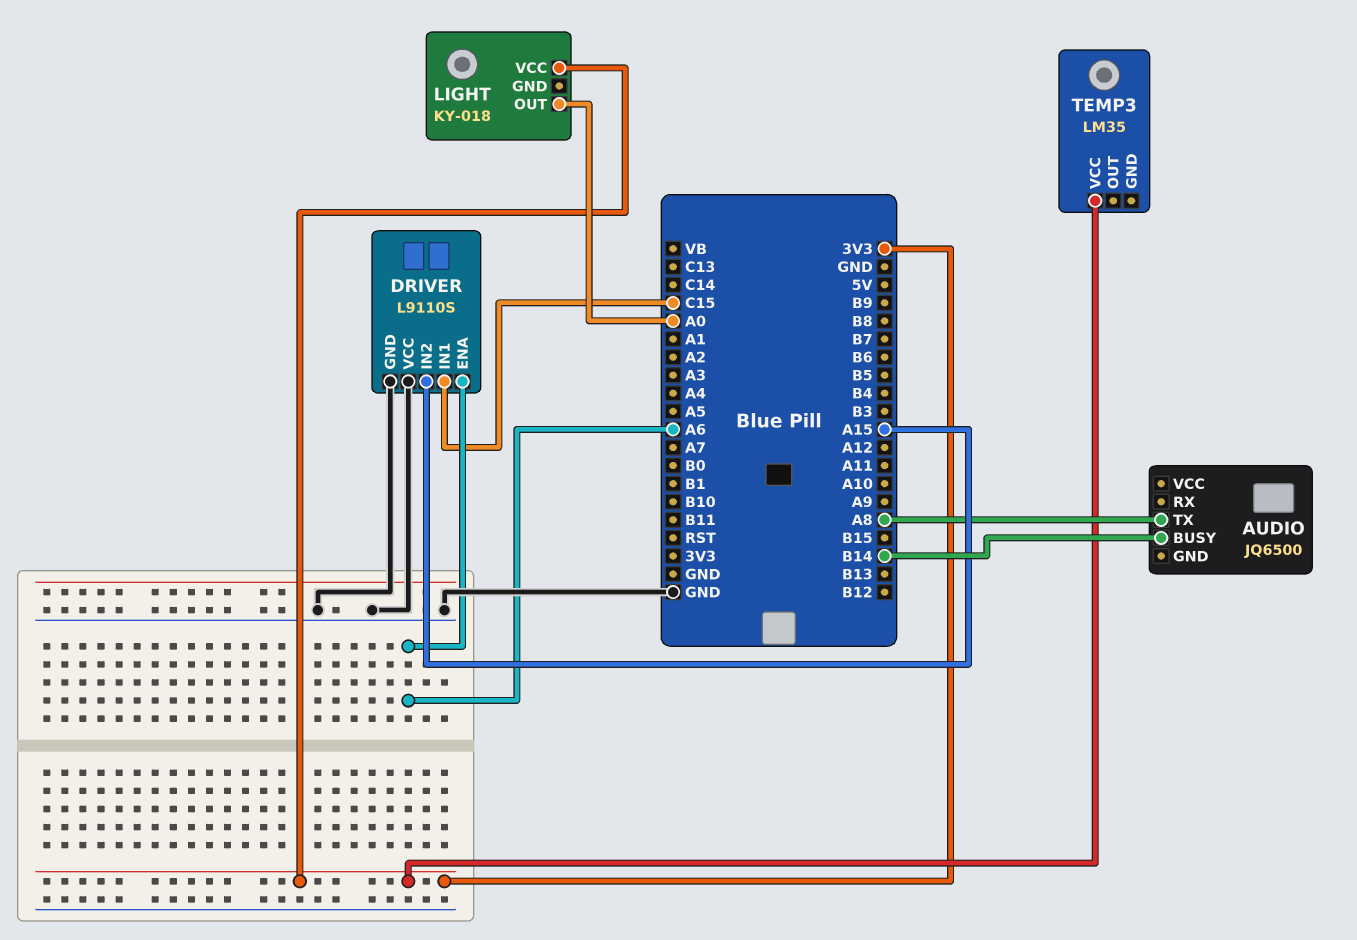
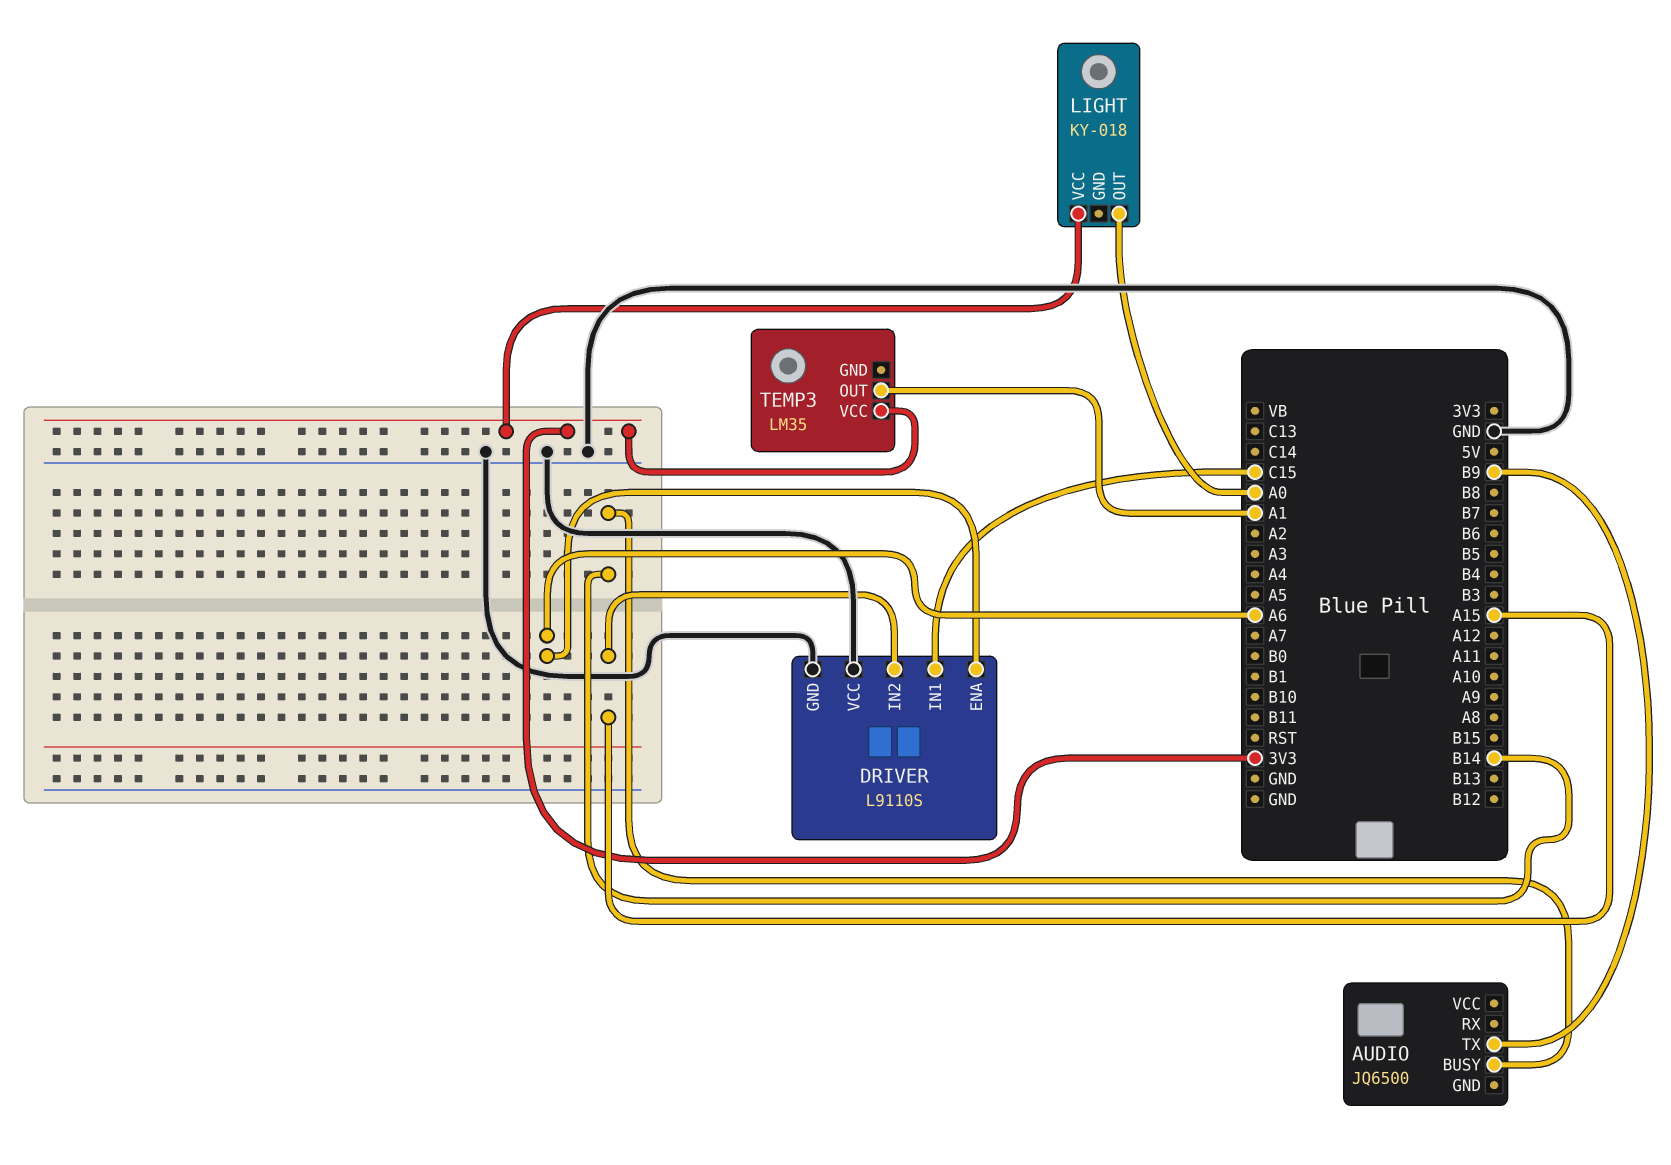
AUDIO pin TX: A8 -> B9
TEMP3 pin OUT: none -> A1

